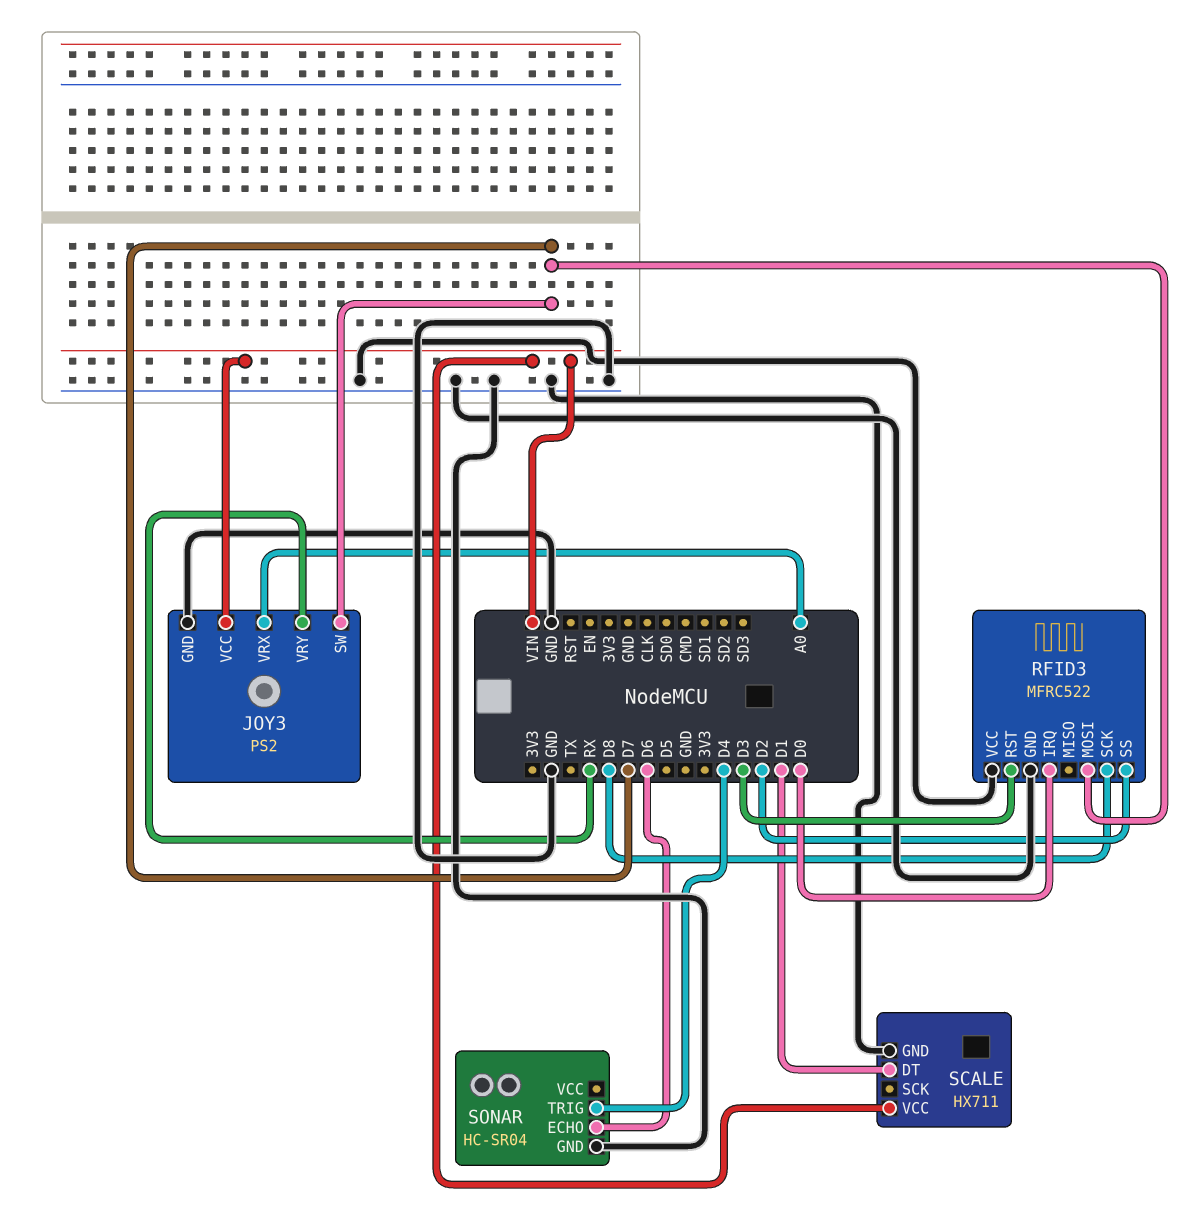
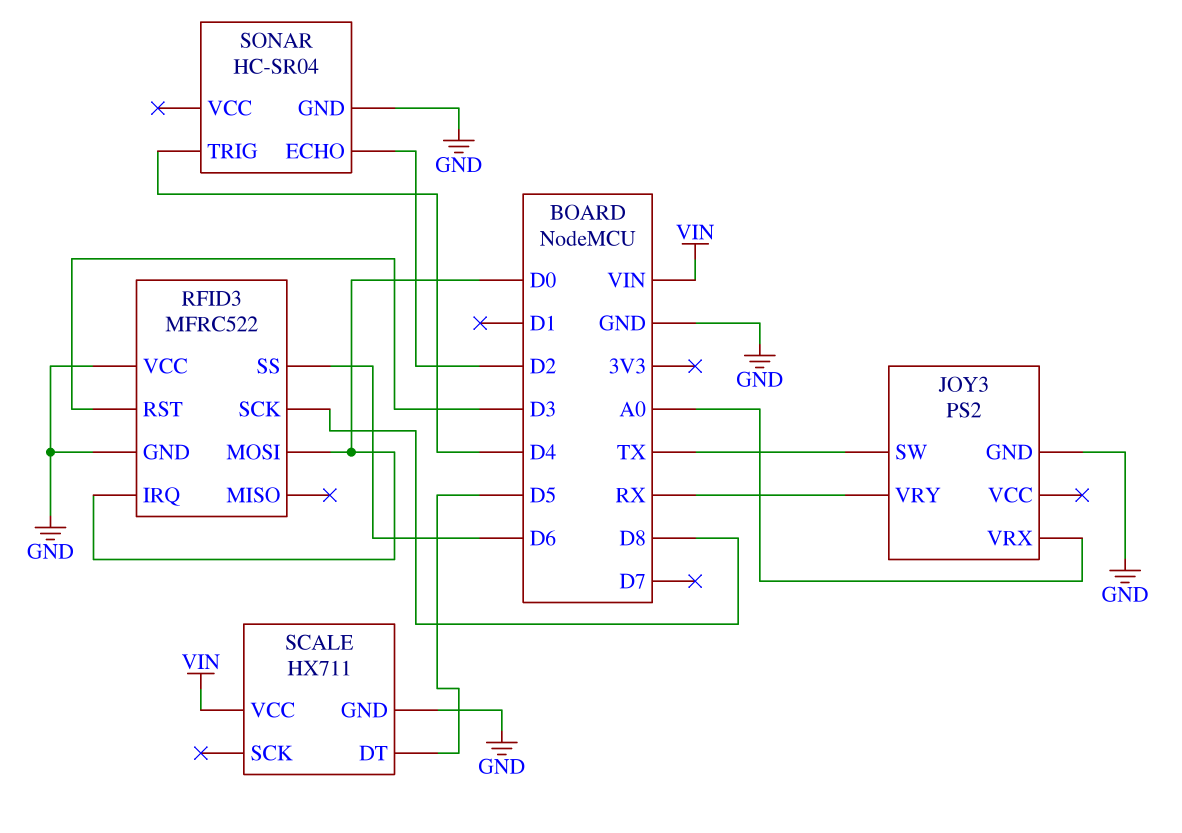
JOY3 pin SW: D7 -> TX
JOY3 pin VCC: VIN -> none
RFID3 pin MOSI: D7 -> D0
RFID3 pin SS: D2 -> D6
SCALE pin DT: D1 -> D5
SONAR pin ECHO: D6 -> D2

